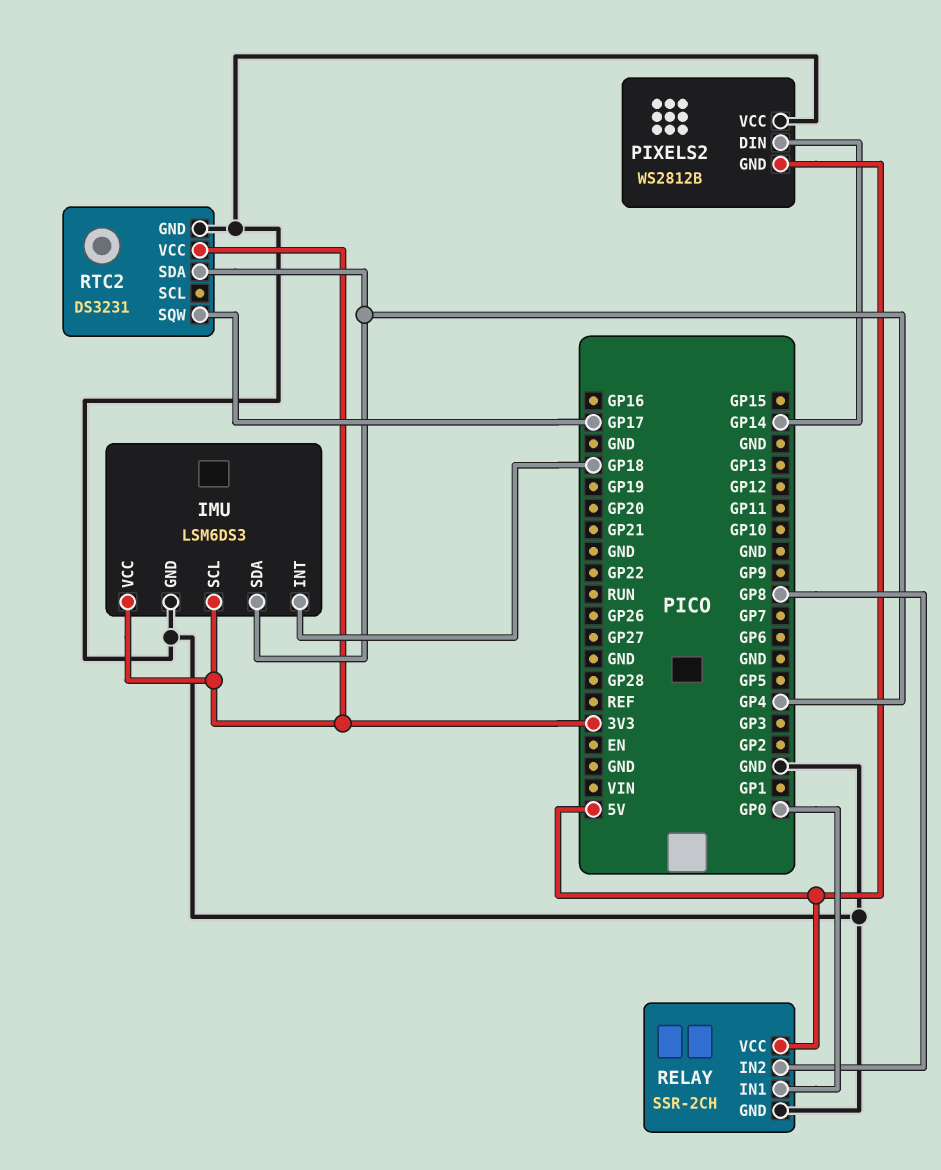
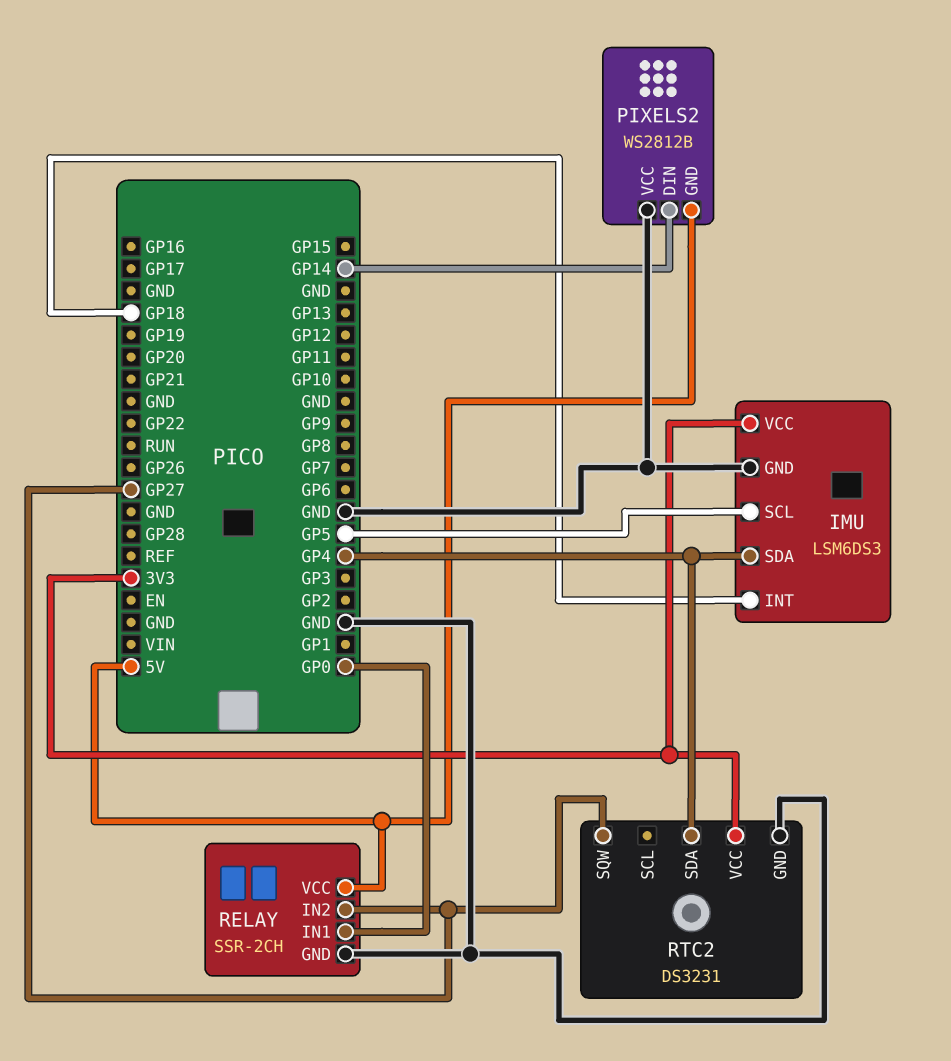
IMU pin SCL: 3V3 -> GP5
RELAY pin IN2: GP8 -> GP27
RTC2 pin SQW: GP17 -> GP27

